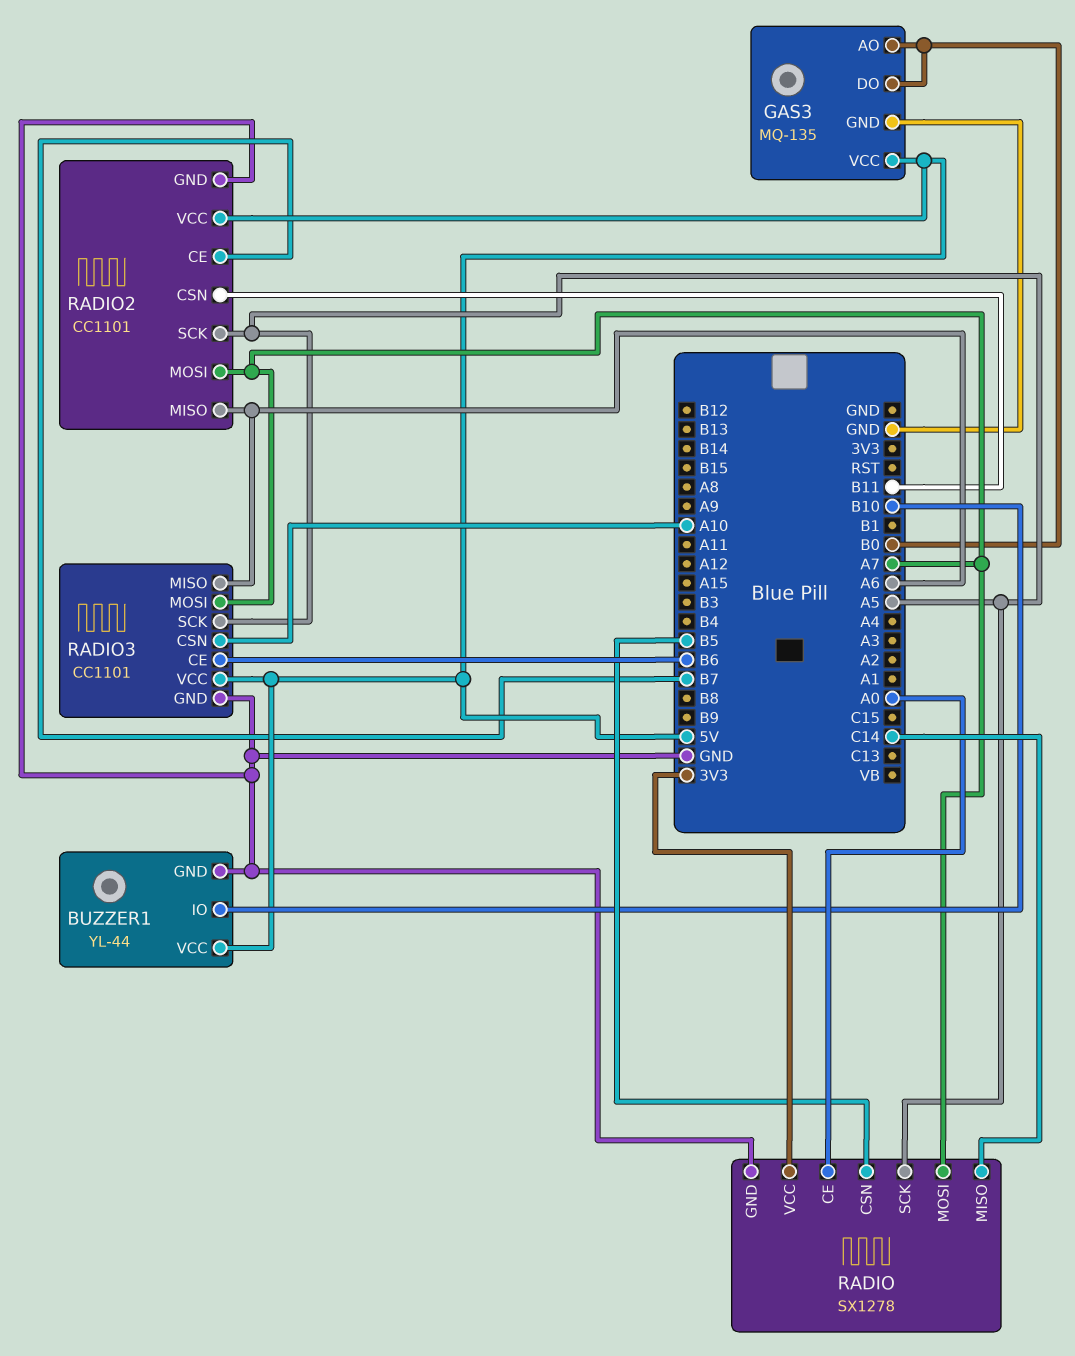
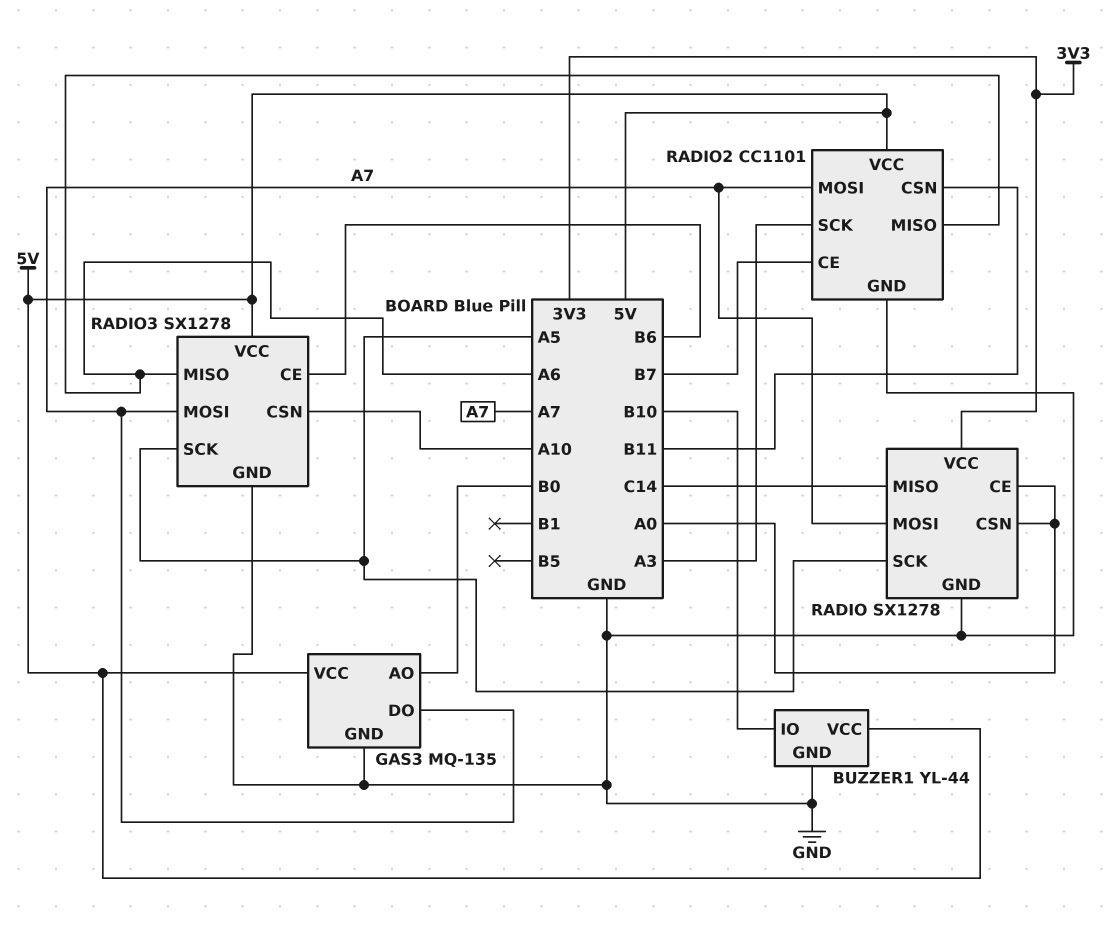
GAS3 pin DO: B0 -> A7
RADIO pin CSN: B5 -> A0
RADIO2 pin SCK: A5 -> A3
RADIO3: CC1101 -> SX1278

